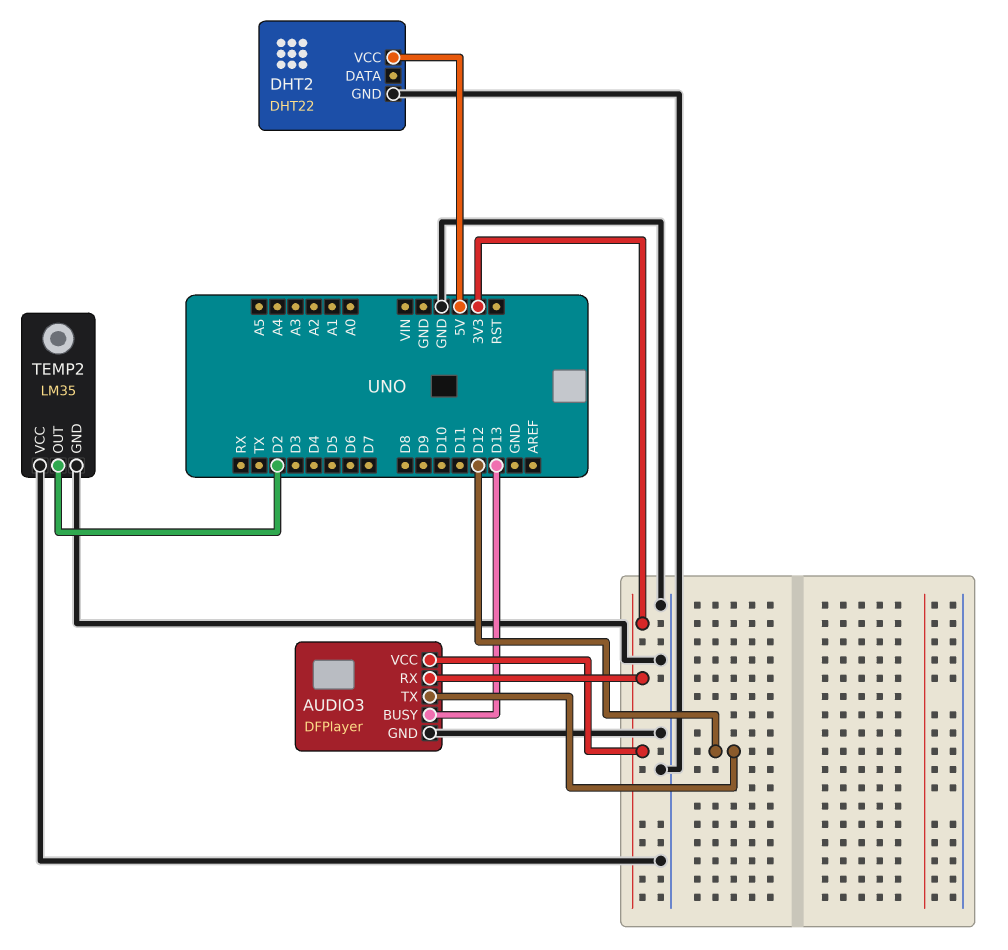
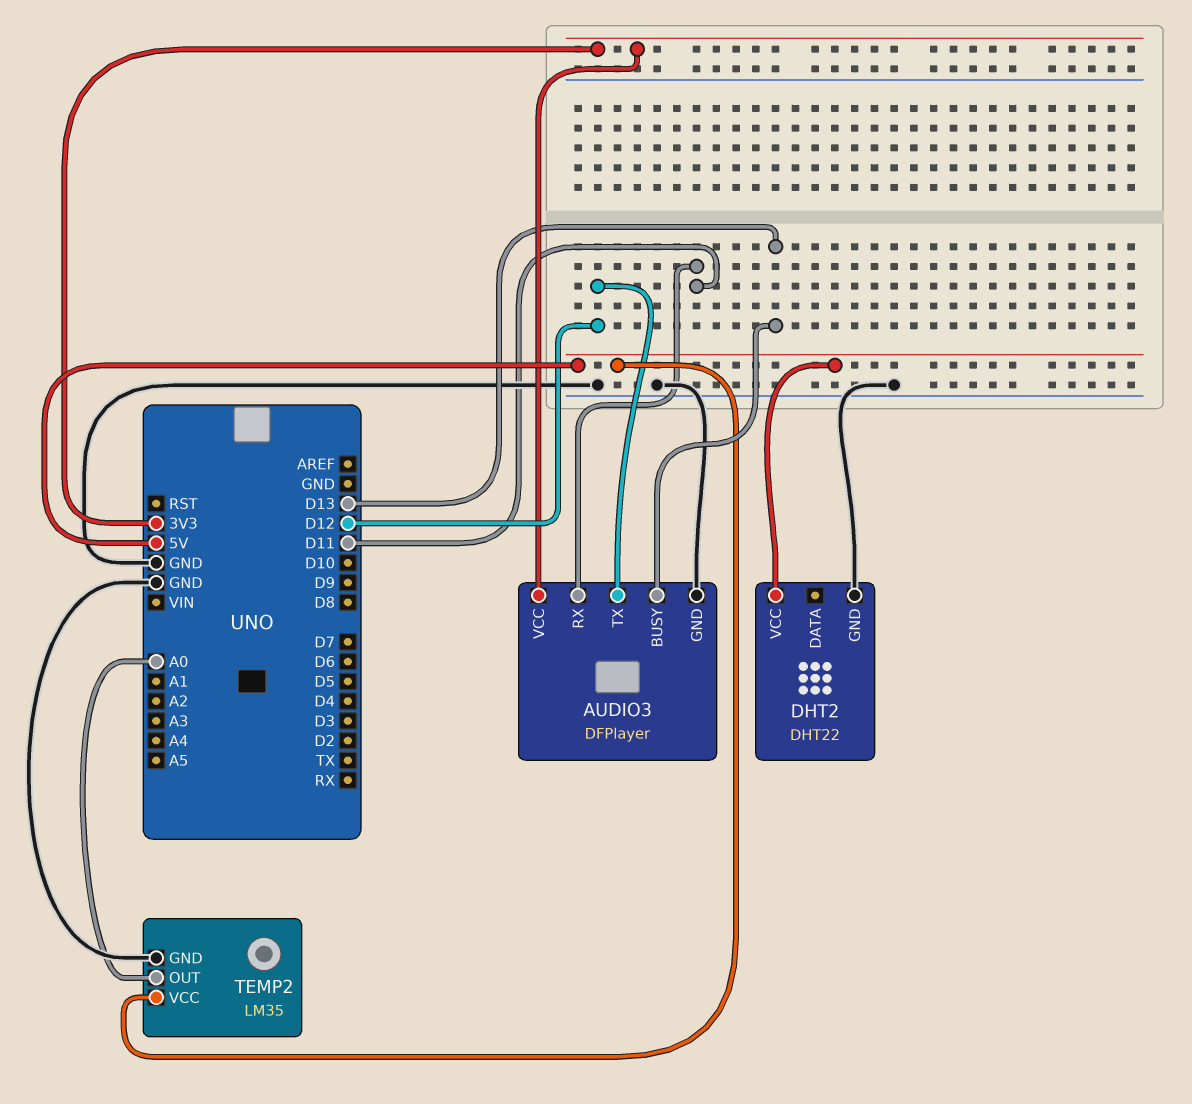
AUDIO3 pin RX: 3V3 -> D11
TEMP2 pin OUT: D2 -> A0
TEMP2 pin VCC: GND -> 5V

